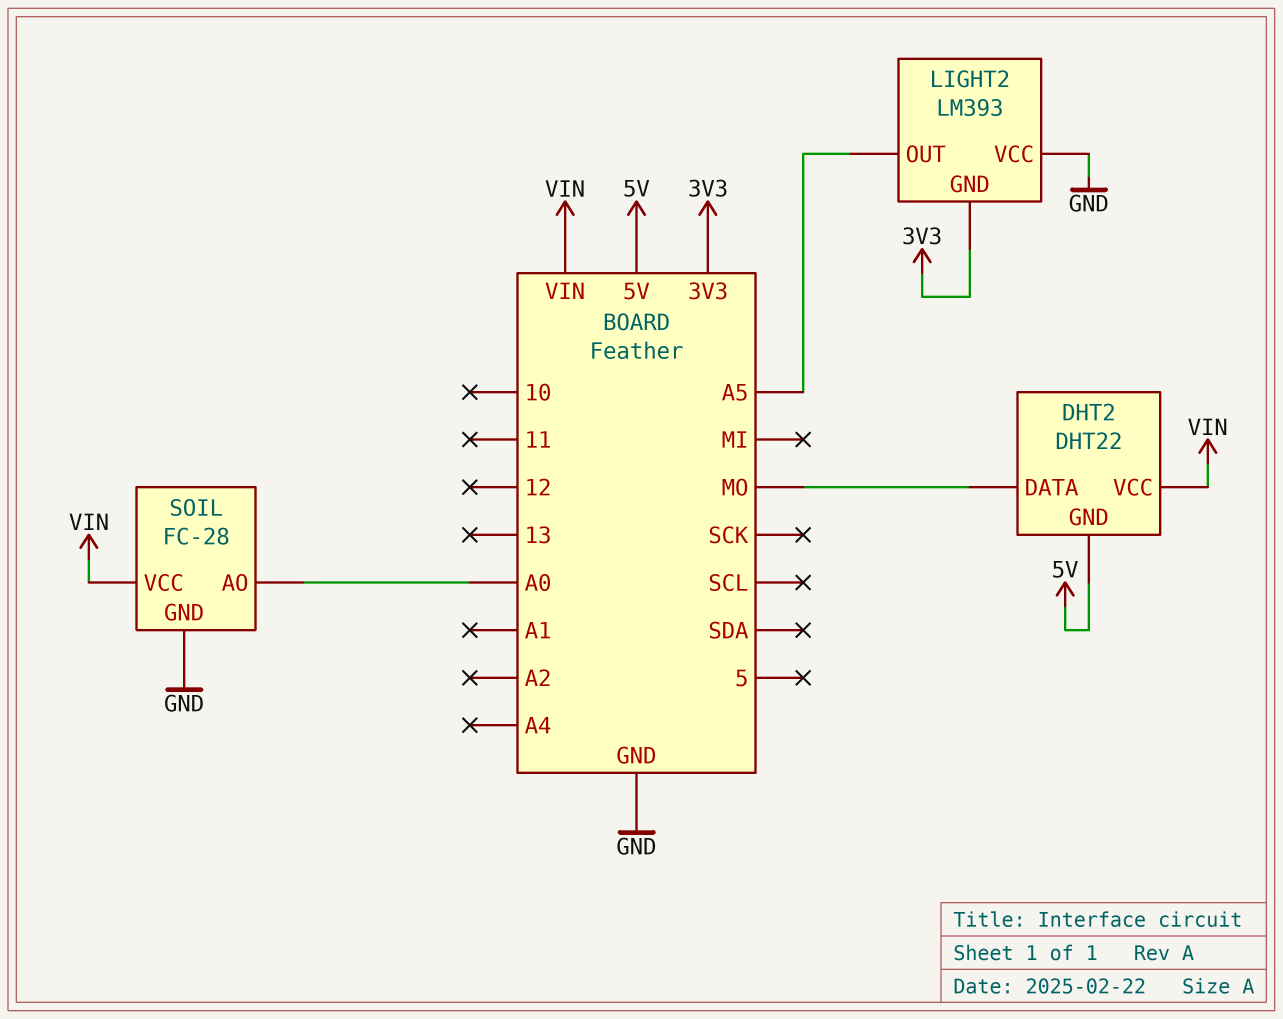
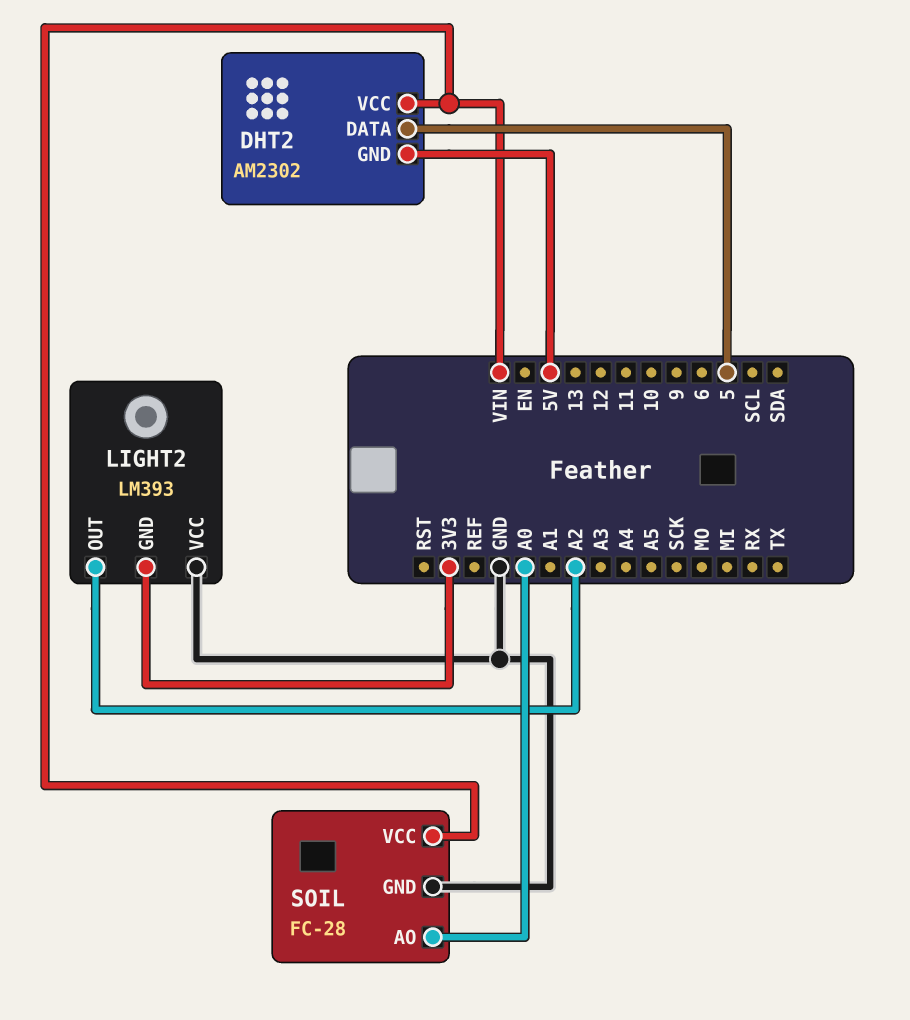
DHT2: DHT22 -> AM2302
DHT2 pin DATA: MO -> 5
LIGHT2 pin OUT: A5 -> A2

